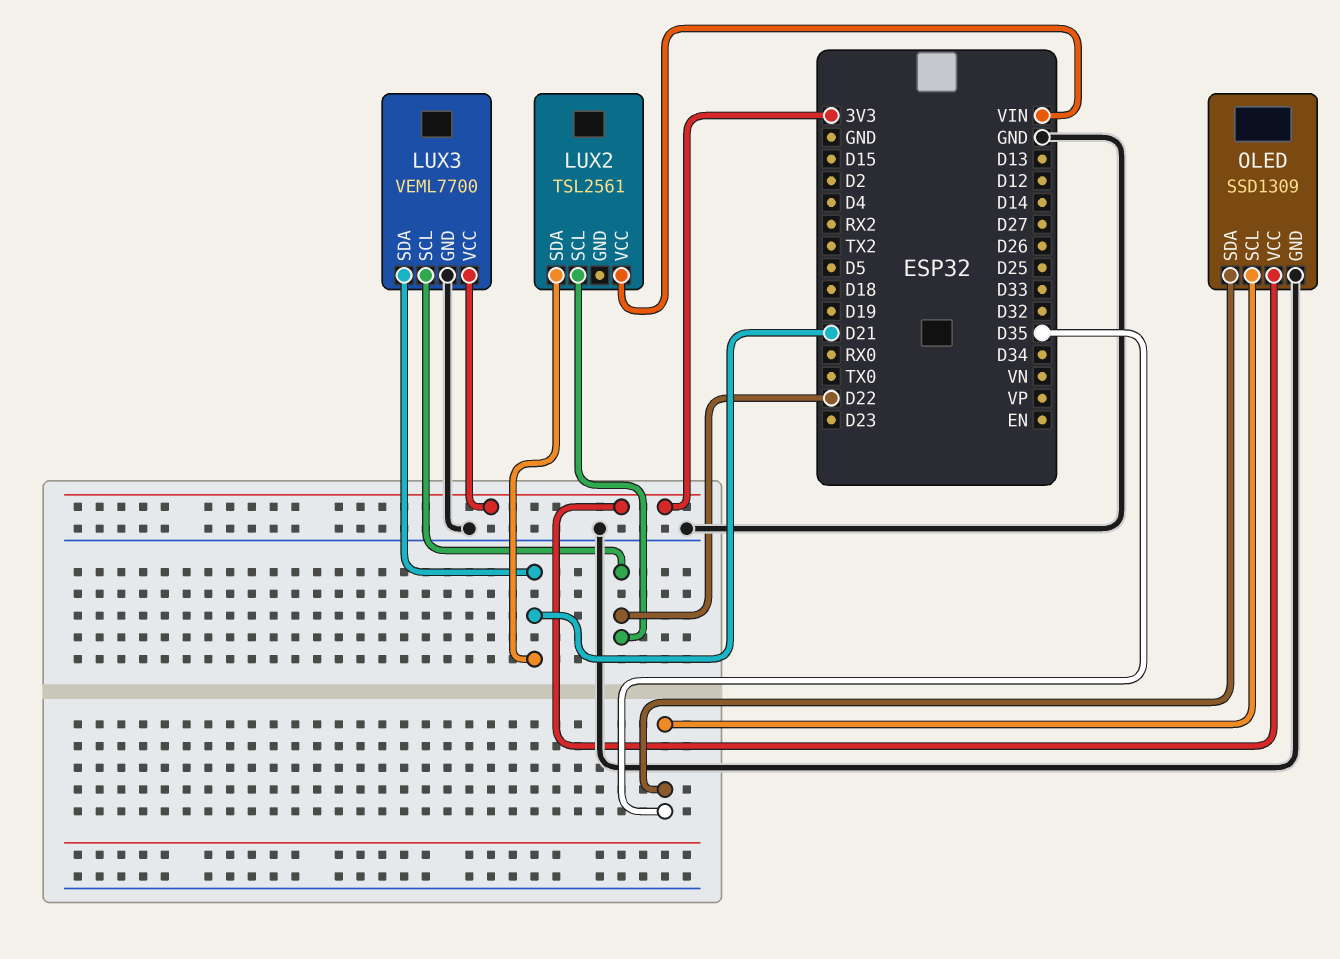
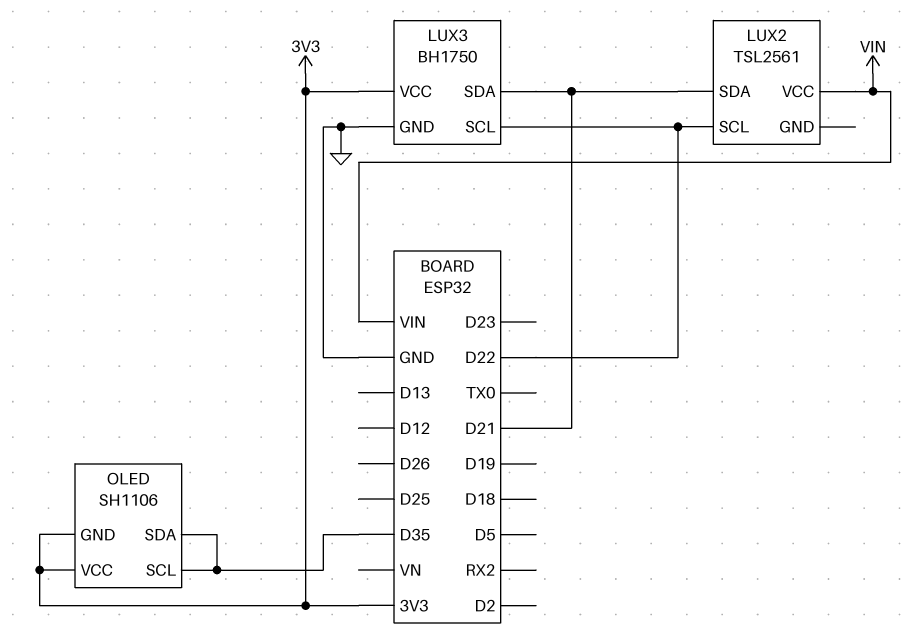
LUX3: VEML7700 -> BH1750
OLED: SSD1309 -> SH1106
OLED pin GND: GND -> 3V3

